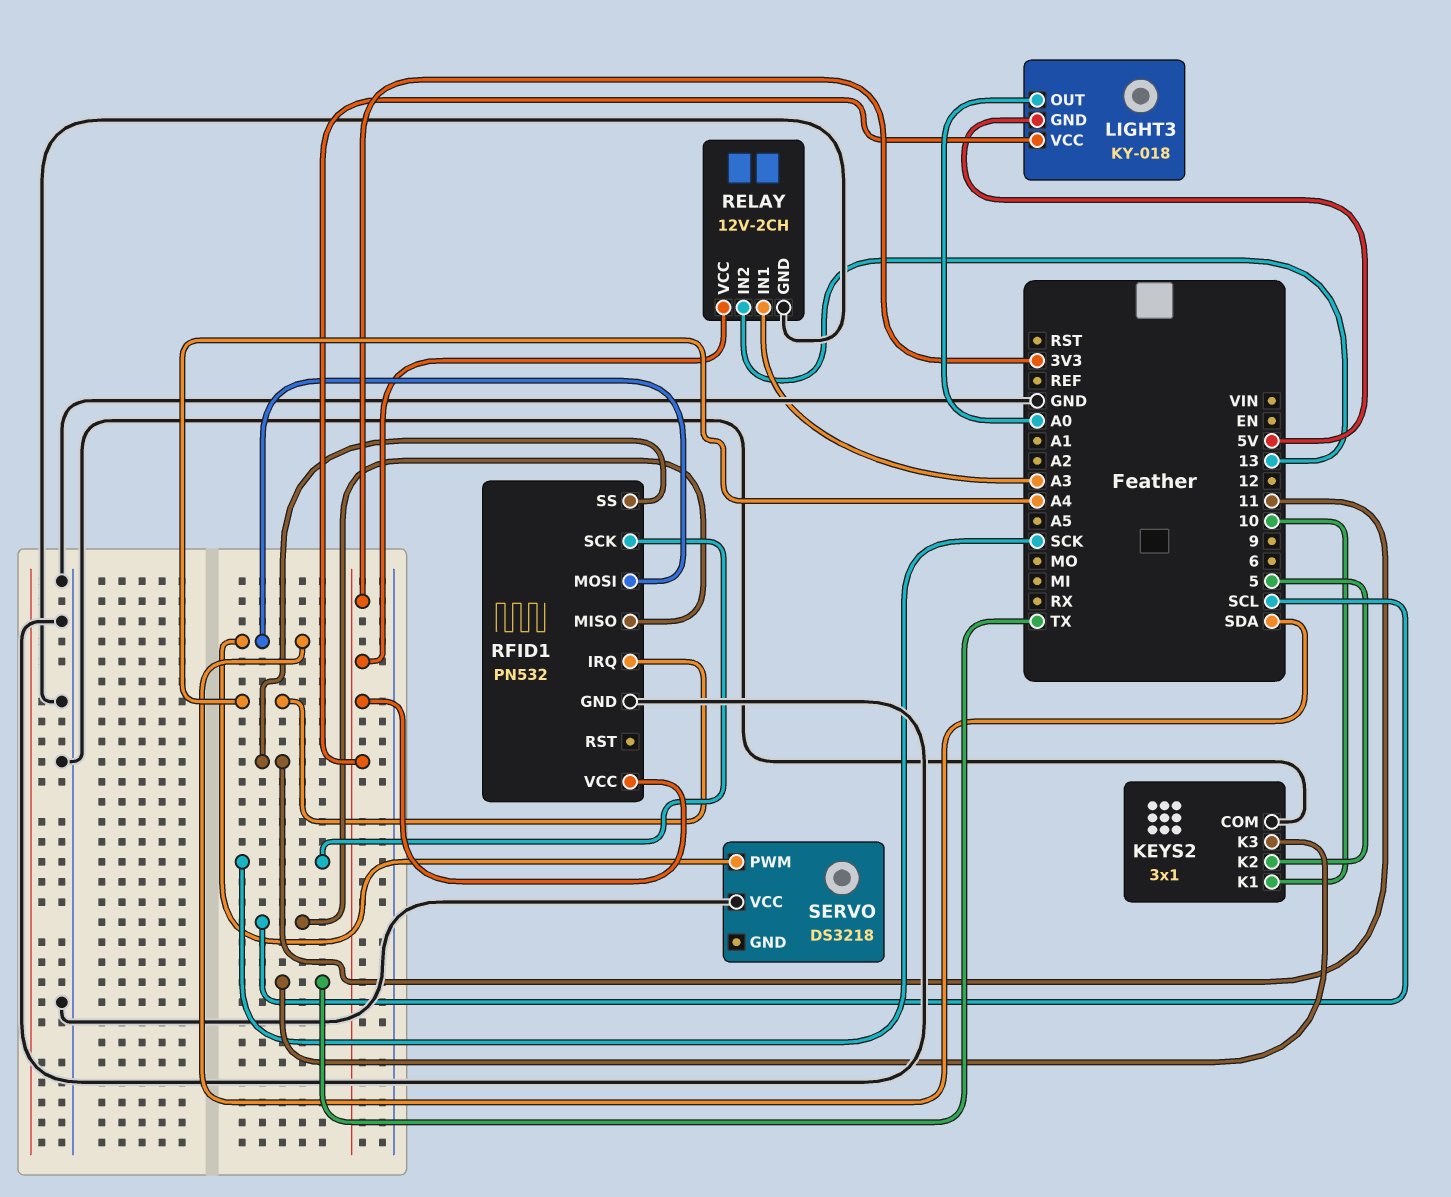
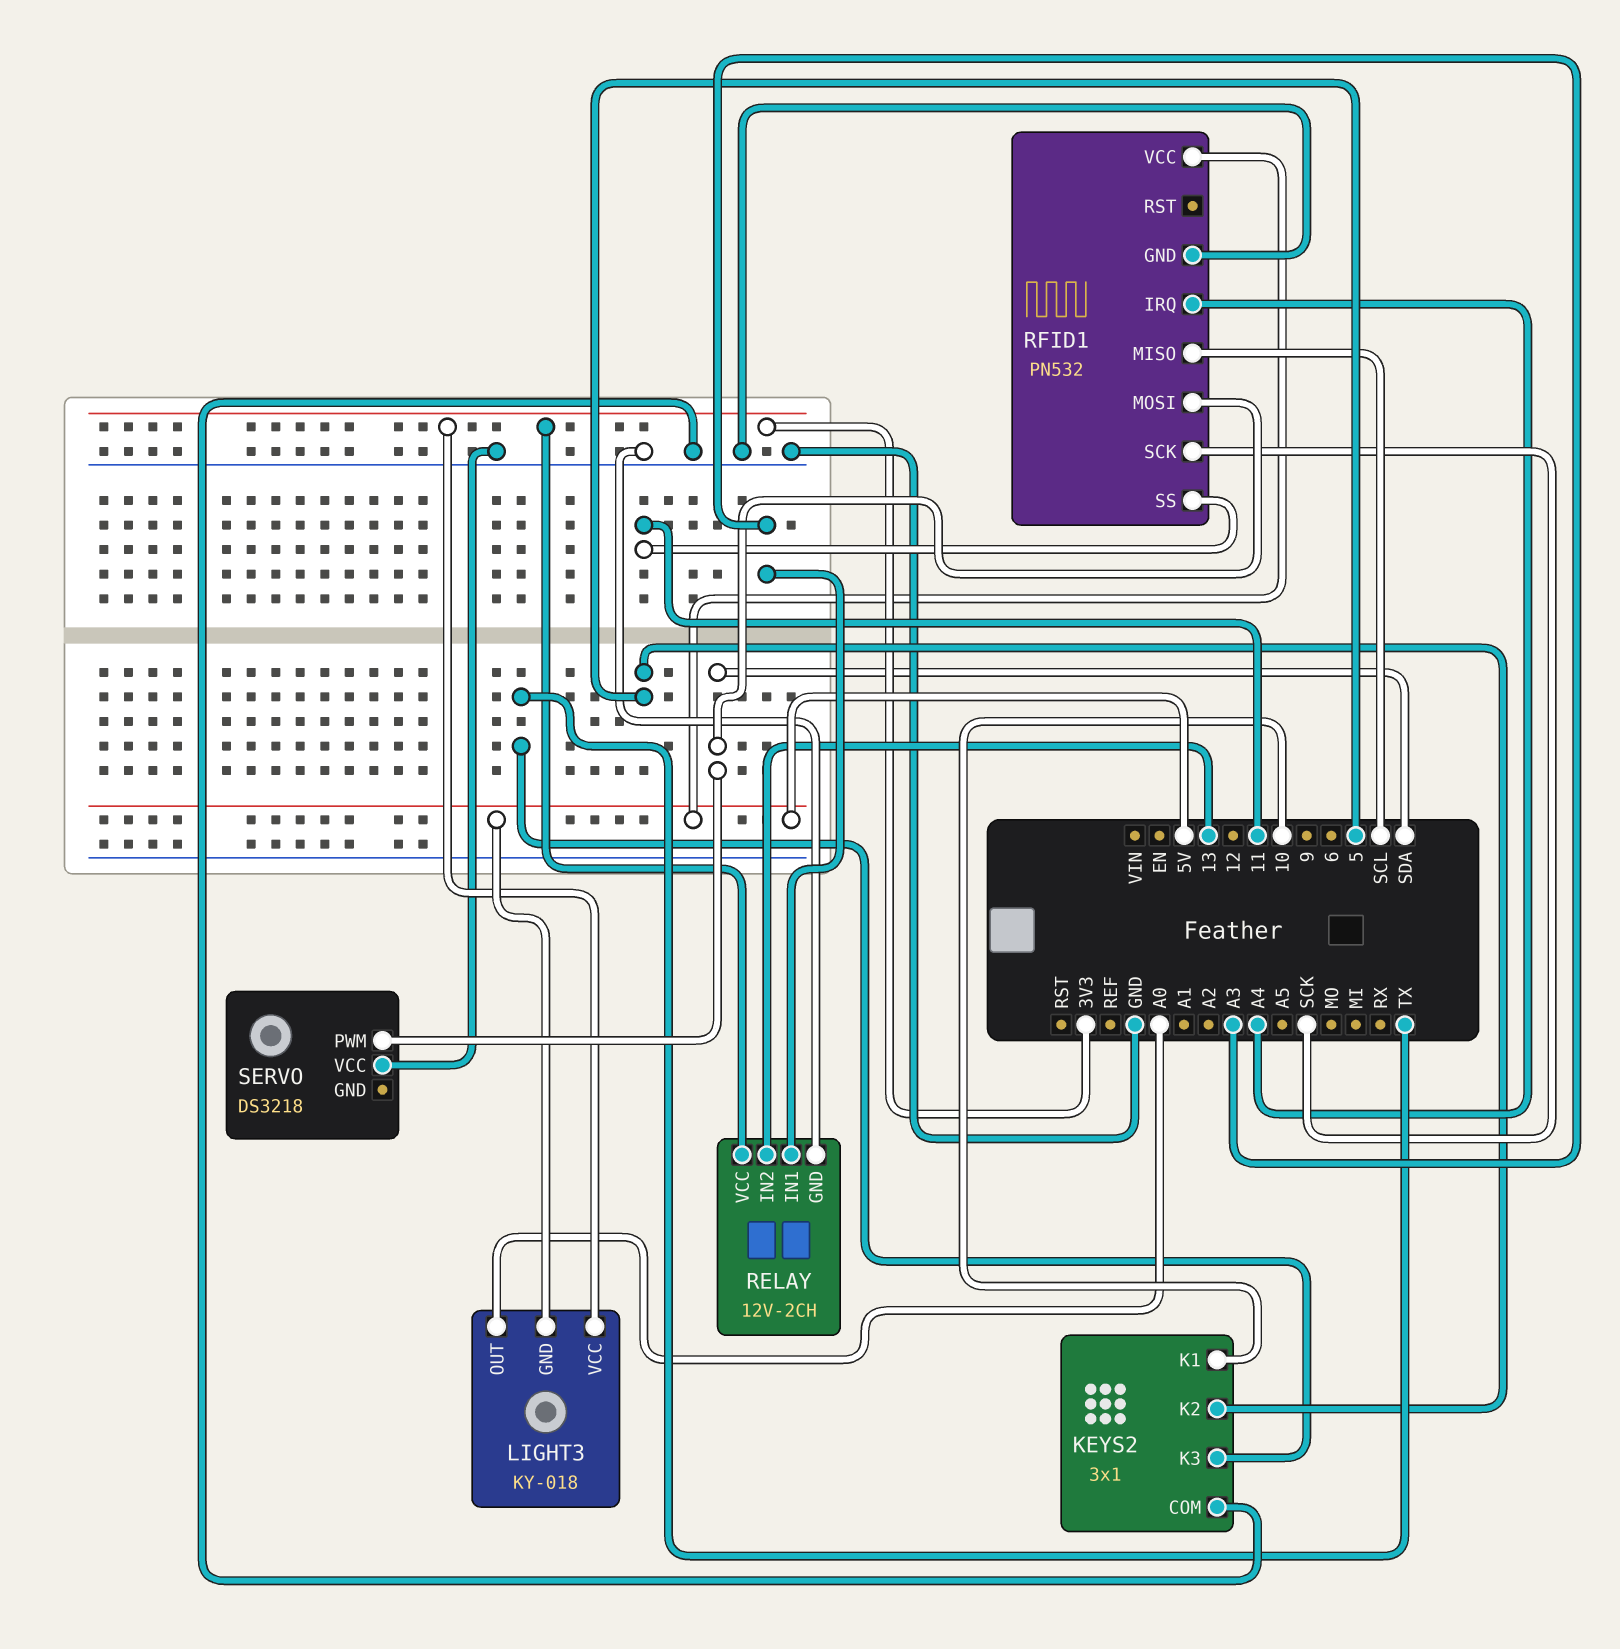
RFID1 pin VCC: 3V3 -> 5V

